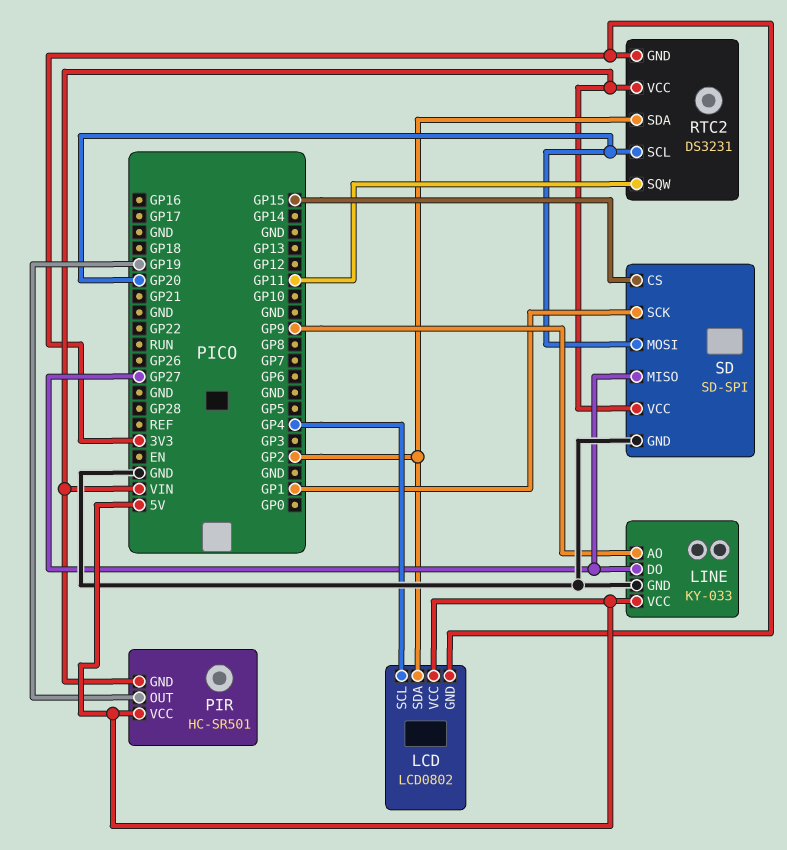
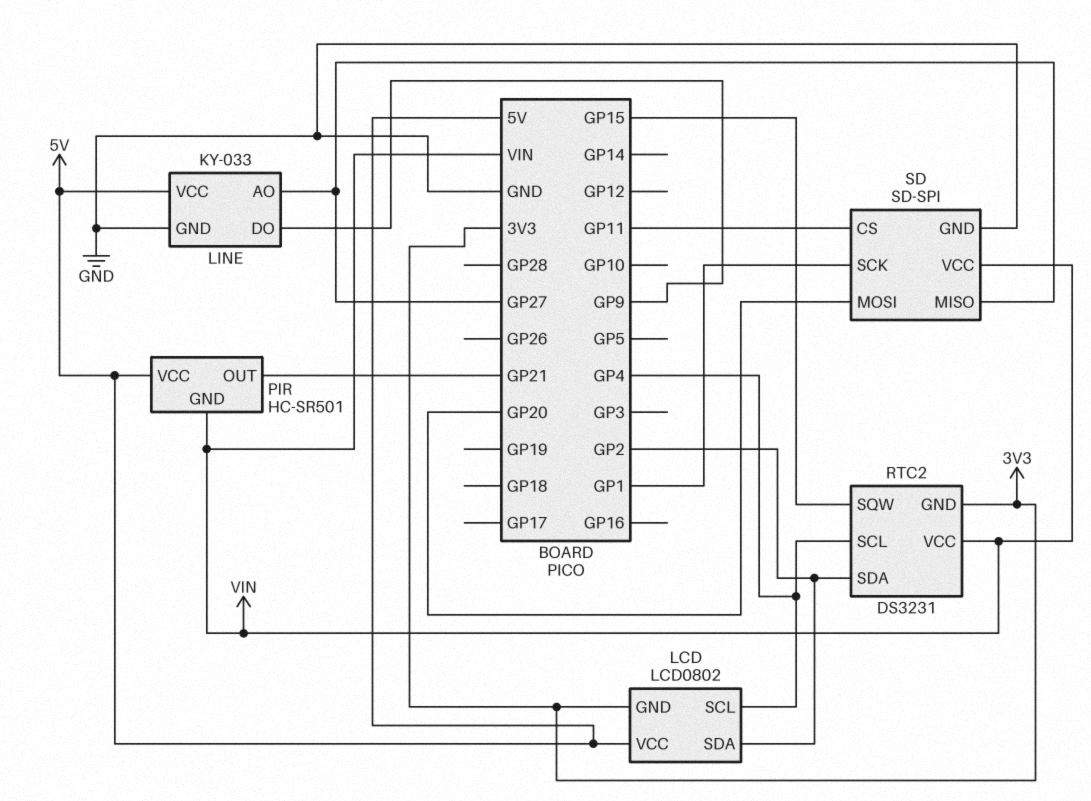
LINE pin AO: GP9 -> GP27
LINE pin DO: GP27 -> GP9
PIR pin OUT: GP19 -> GP21
RTC2 pin SCL: GP20 -> GP4
RTC2 pin SQW: GP11 -> GP15
SD pin CS: GP15 -> GP11

